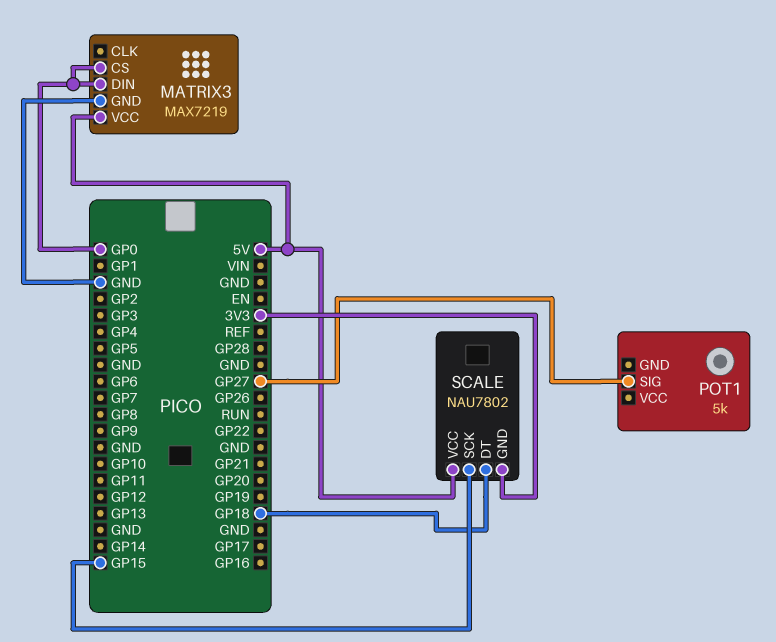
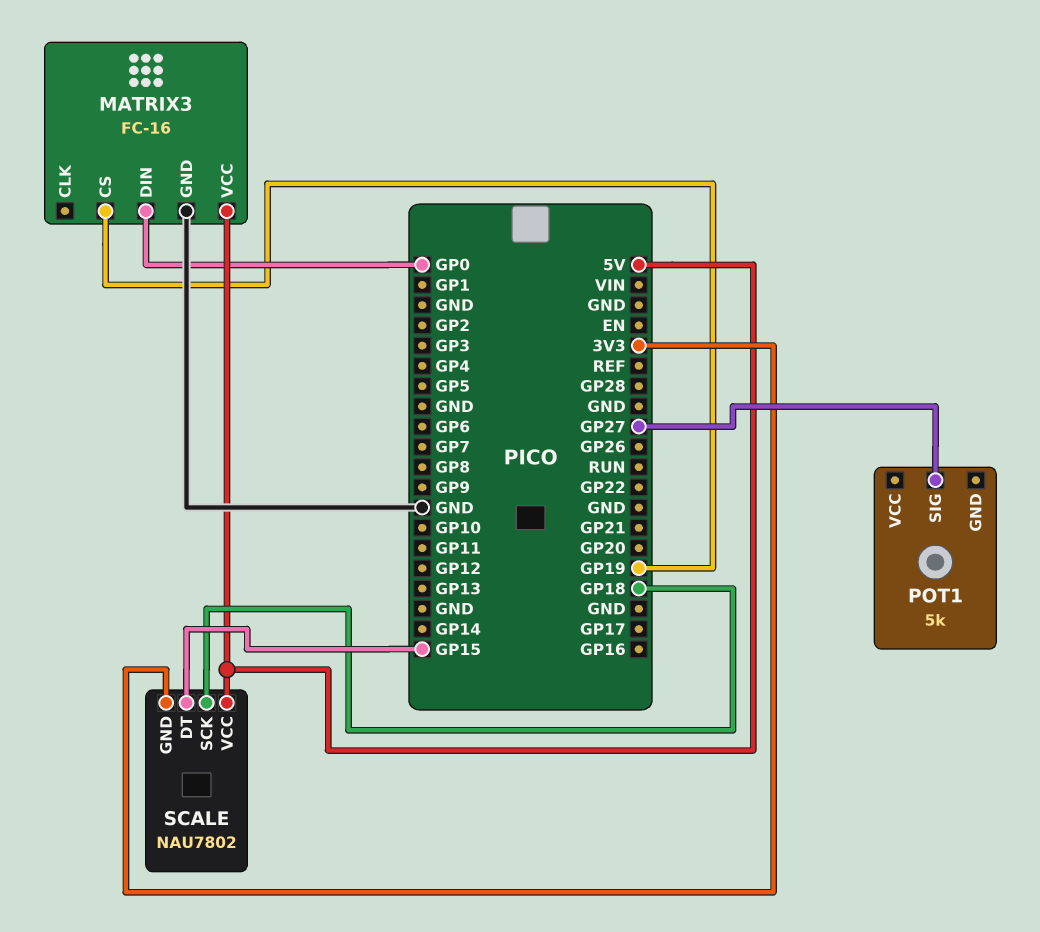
MATRIX3: MAX7219 -> FC-16
MATRIX3 pin CS: GP0 -> GP19
SCALE pin DT: GP18 -> GP15
SCALE pin SCK: GP15 -> GP18

